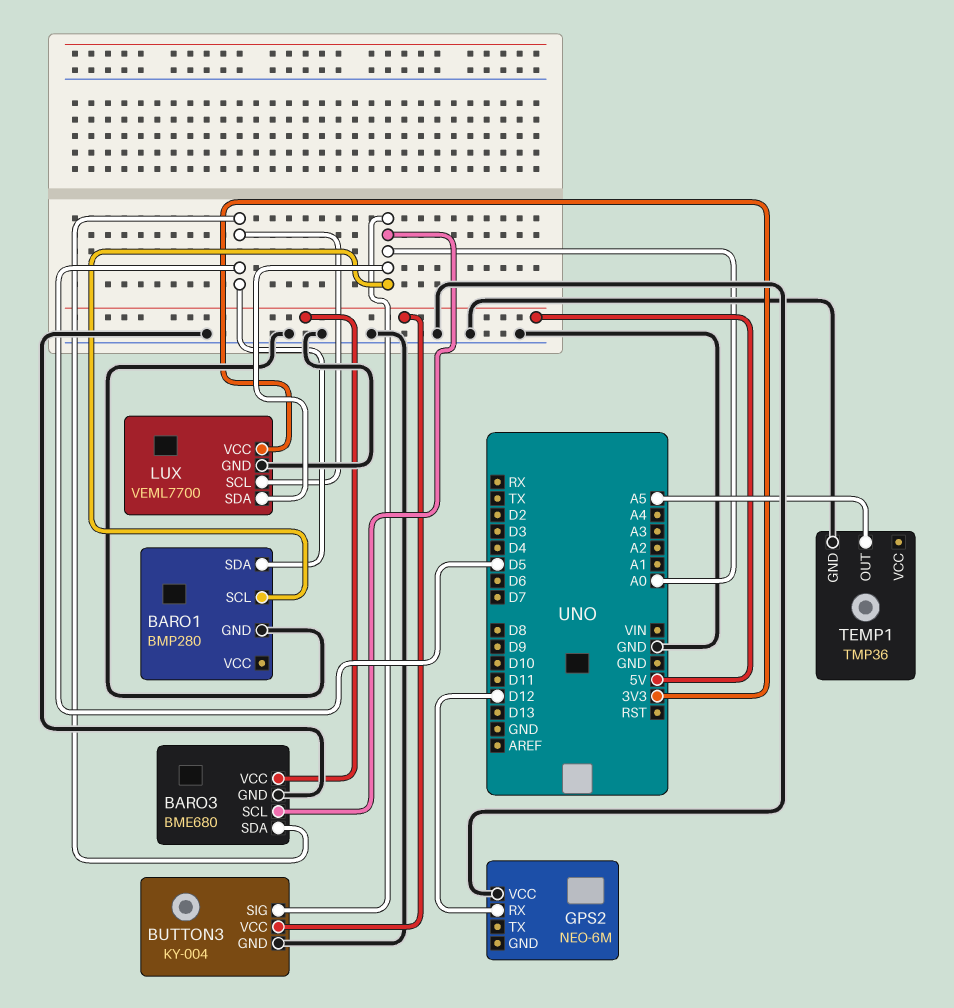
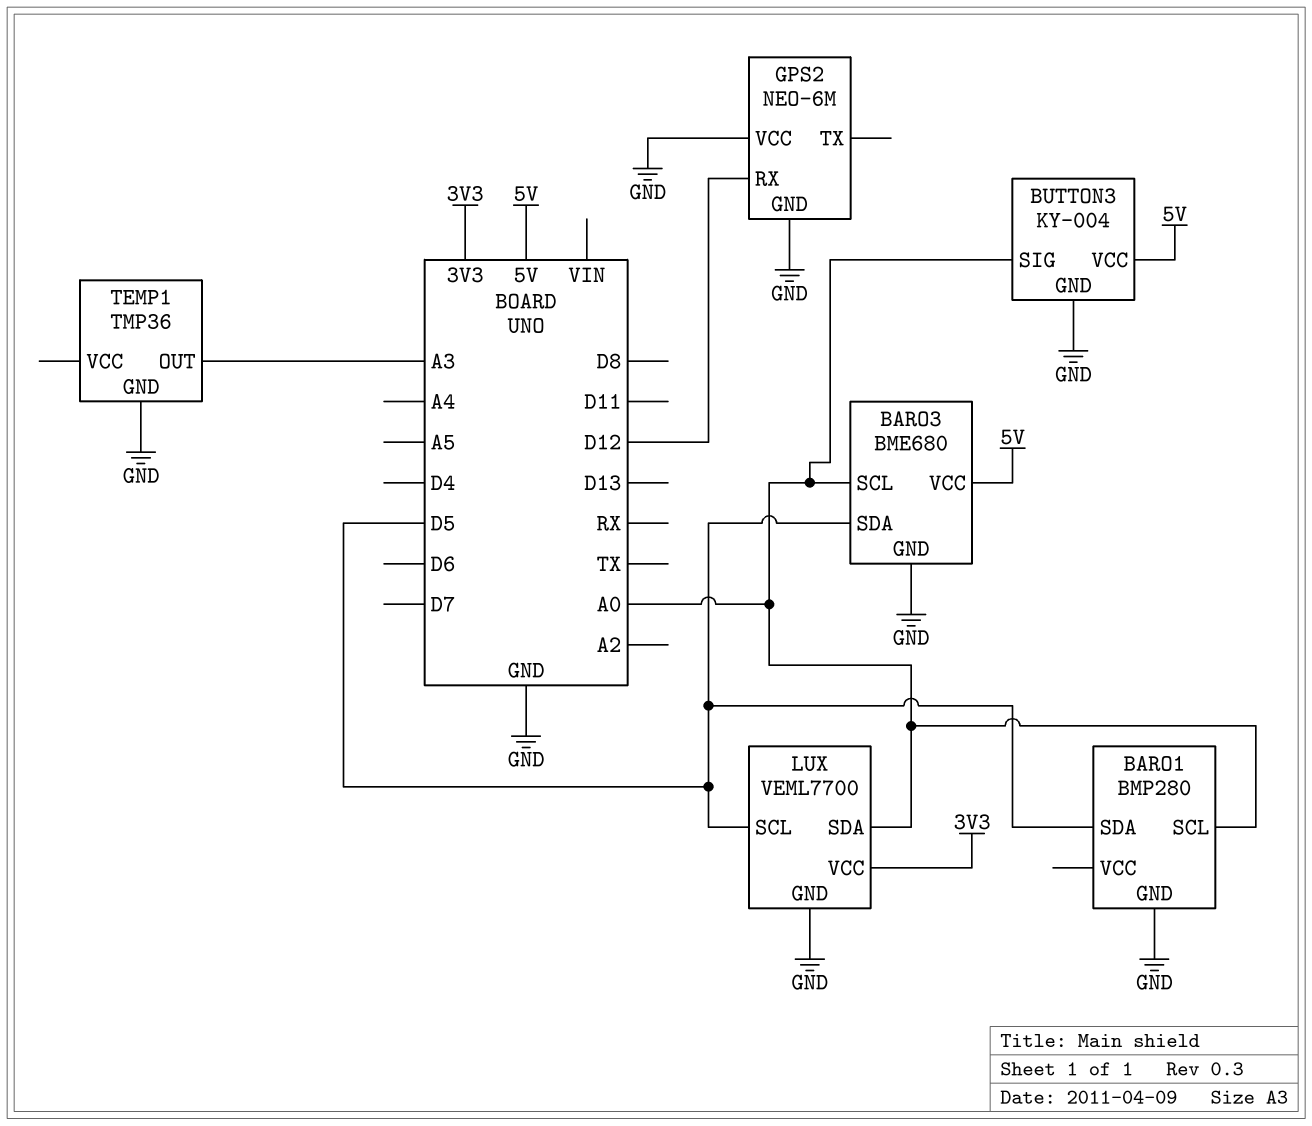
GPS2 pin GND: none -> GND
TEMP1 pin OUT: A5 -> A3

